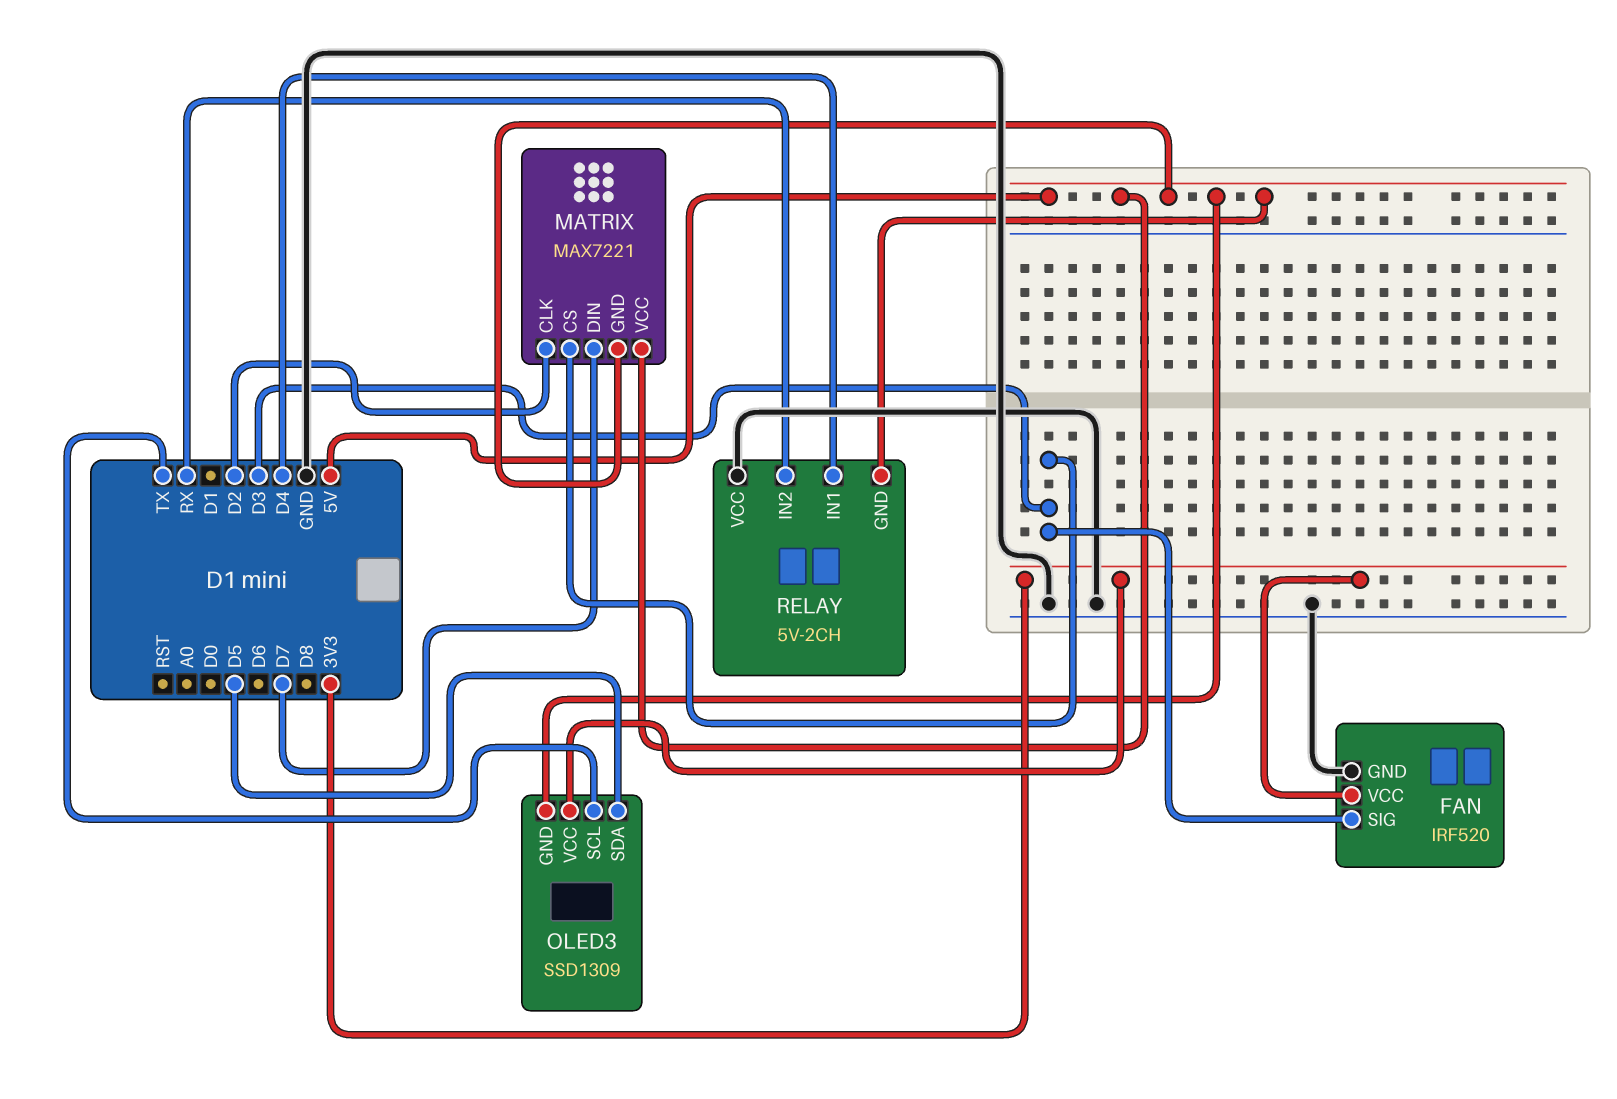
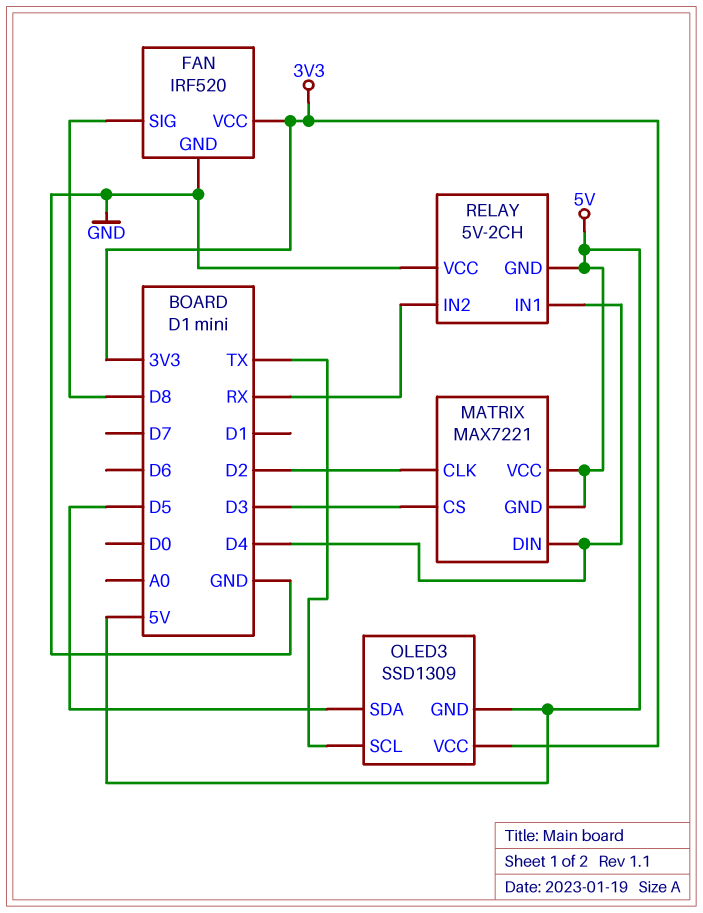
FAN pin SIG: D3 -> D8
MATRIX pin DIN: D7 -> D4

